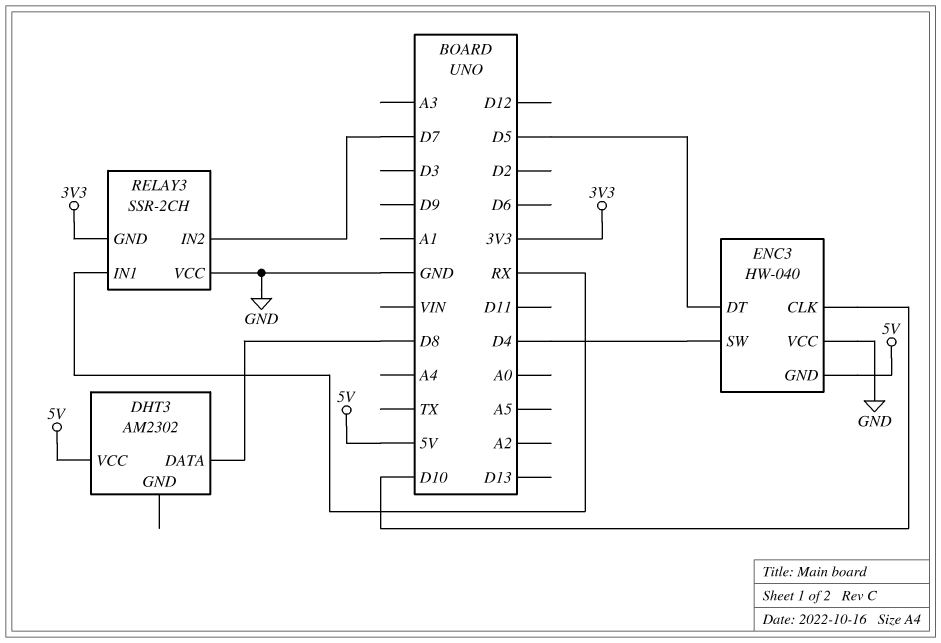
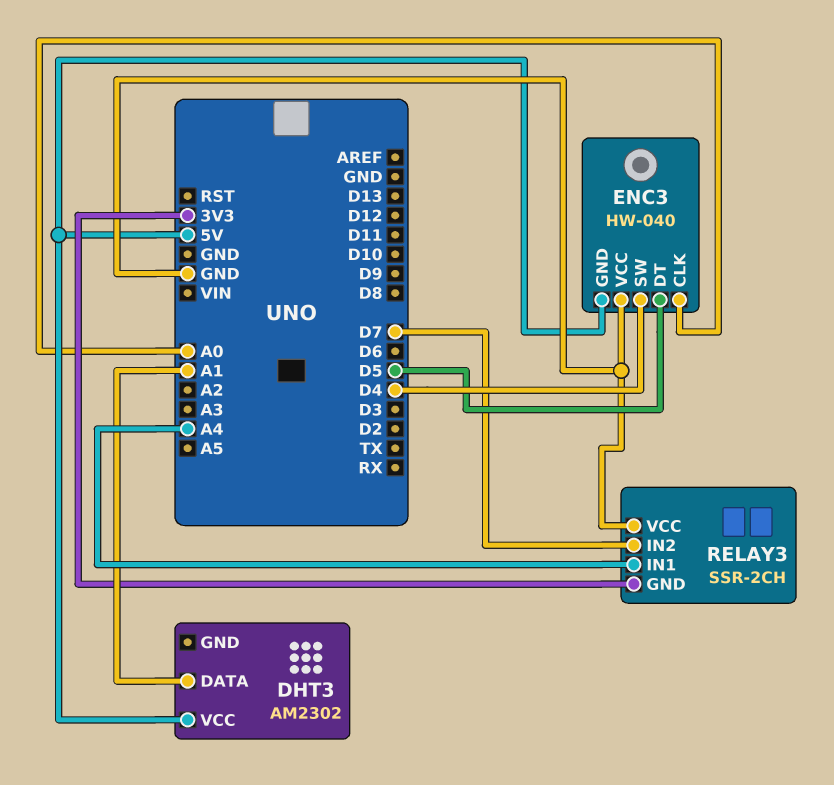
DHT3 pin DATA: D8 -> A1
ENC3 pin CLK: D10 -> A0
RELAY3 pin IN1: RX -> A4

